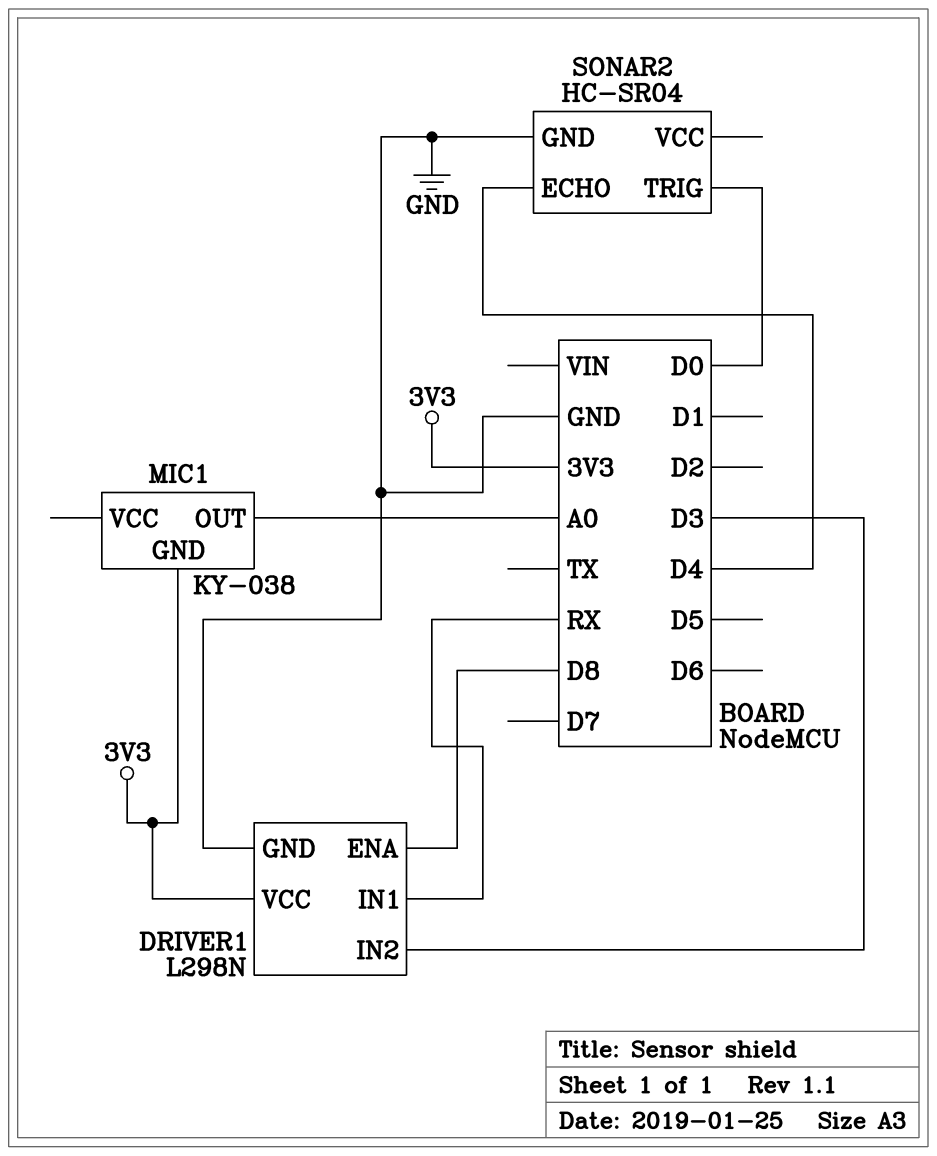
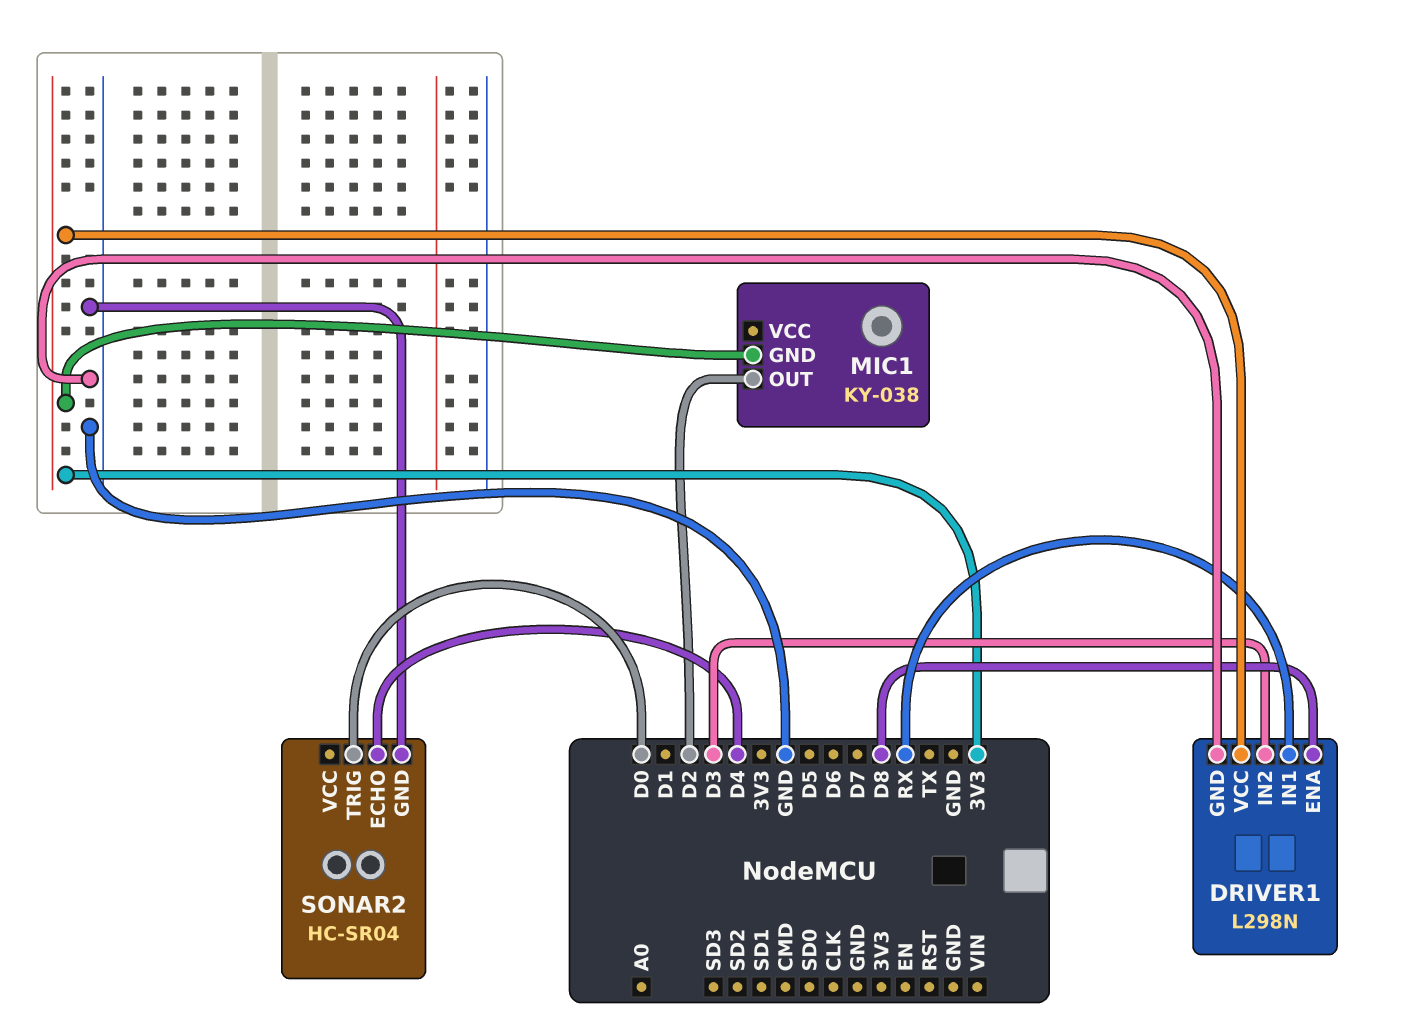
MIC1 pin OUT: A0 -> D2

